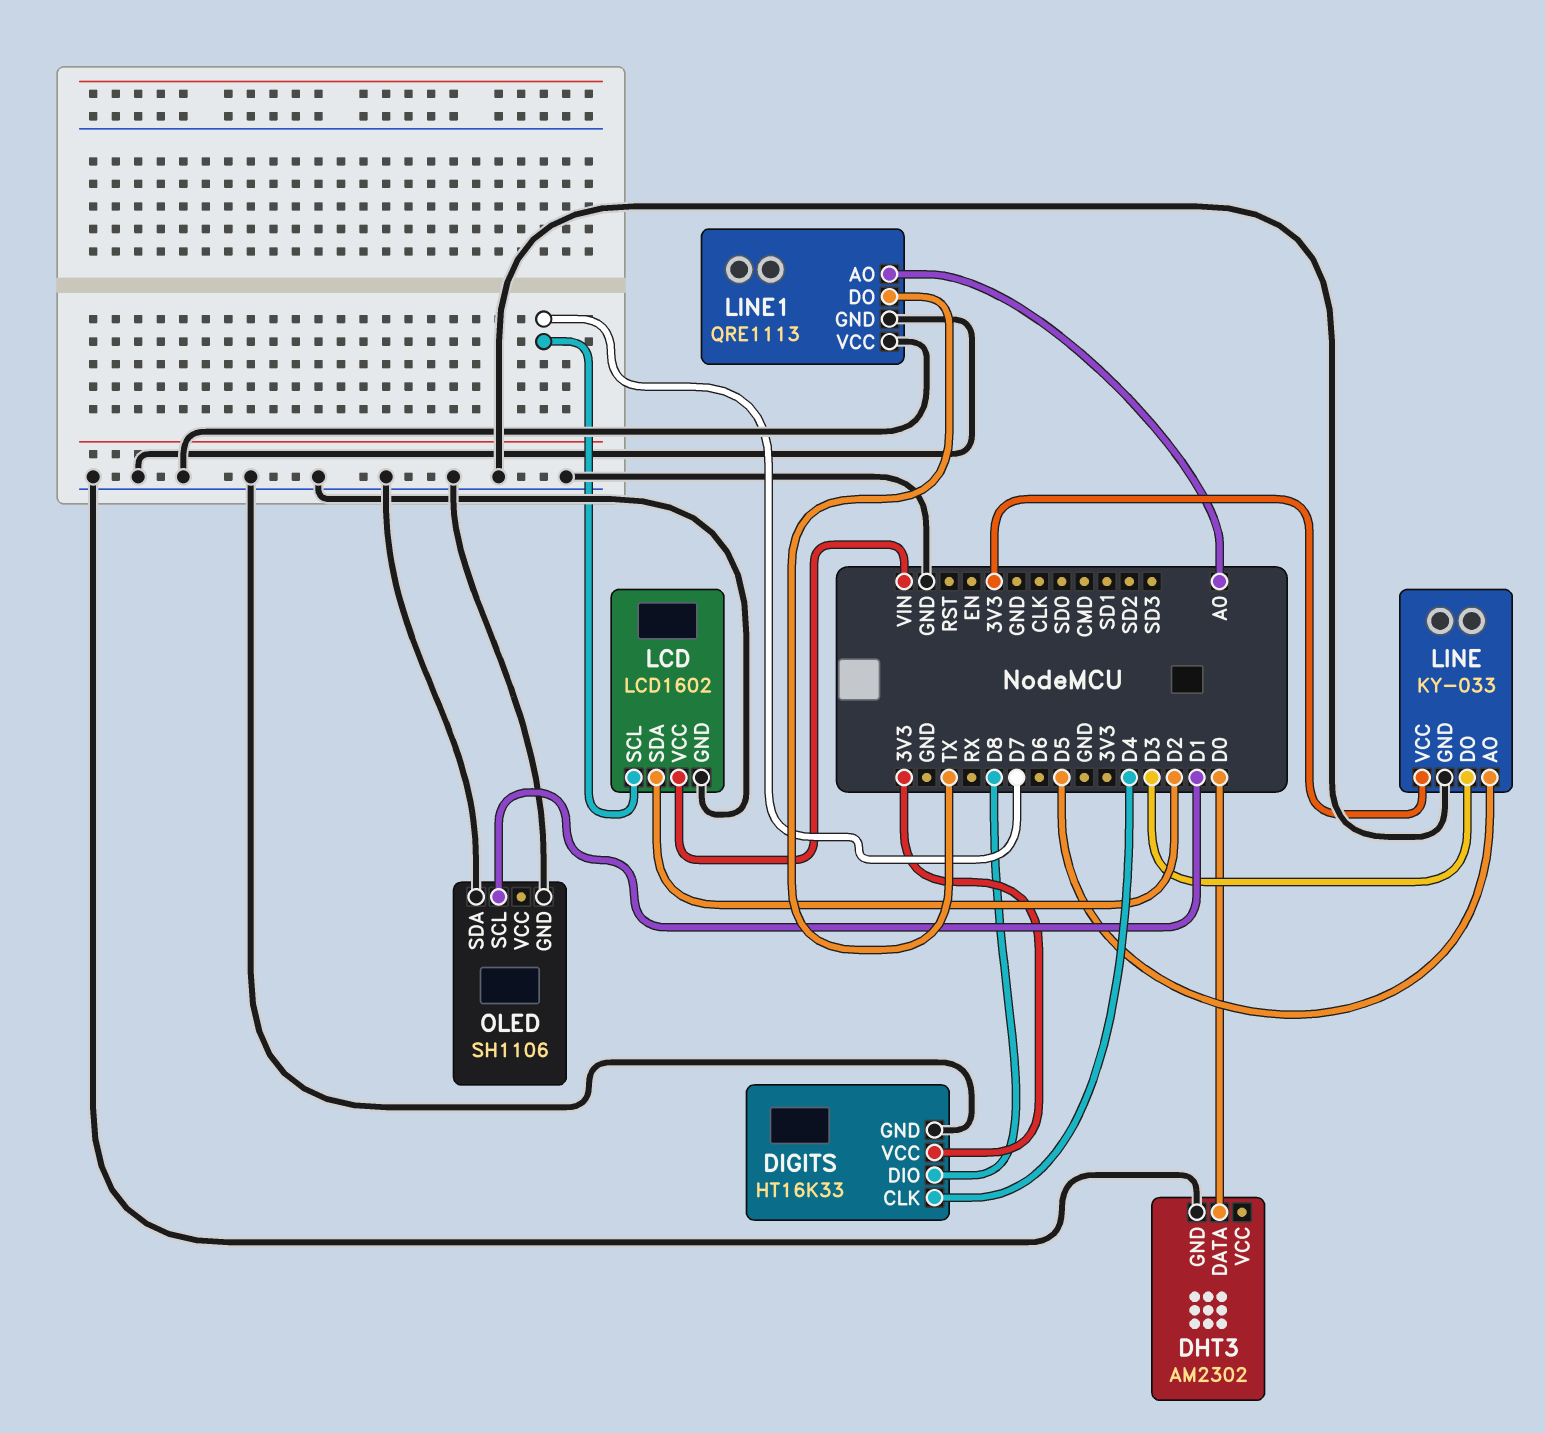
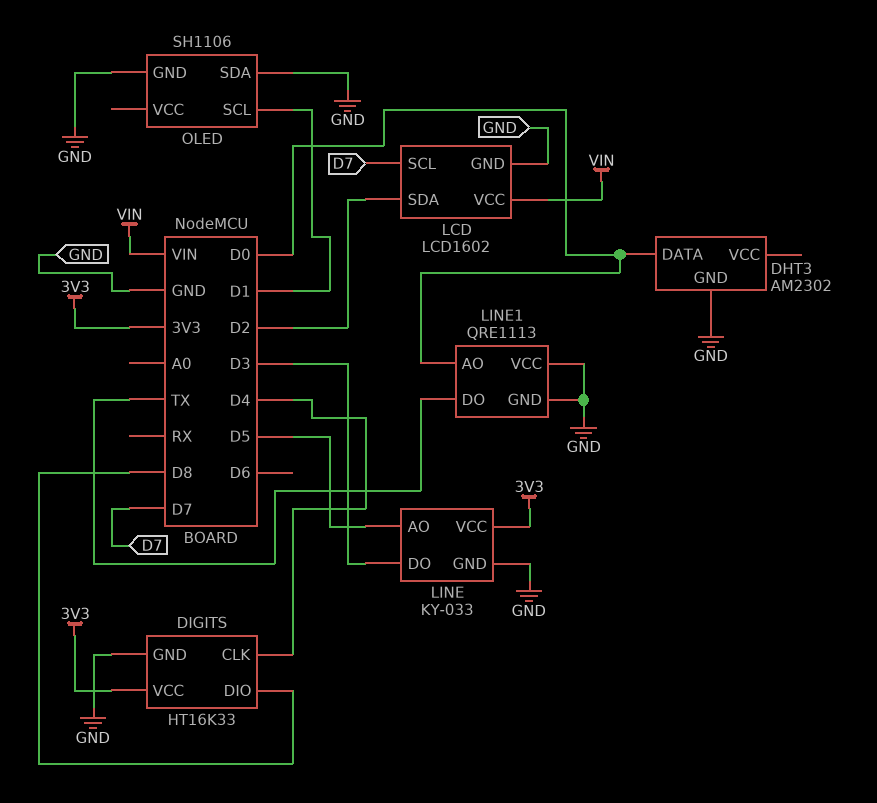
LINE1 pin AO: A0 -> D0

